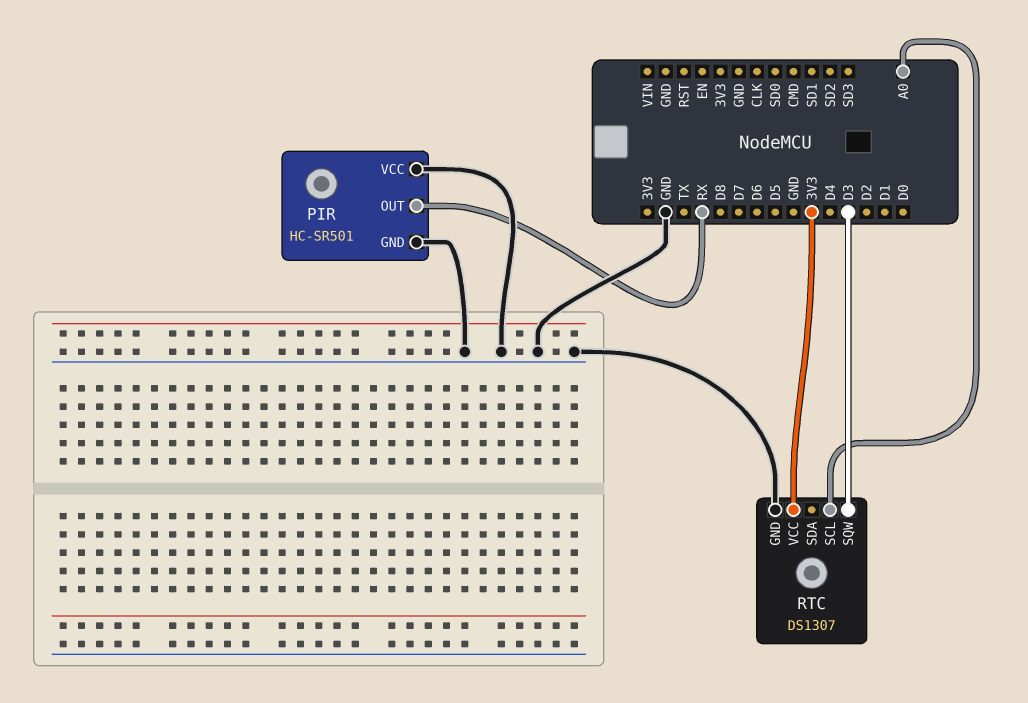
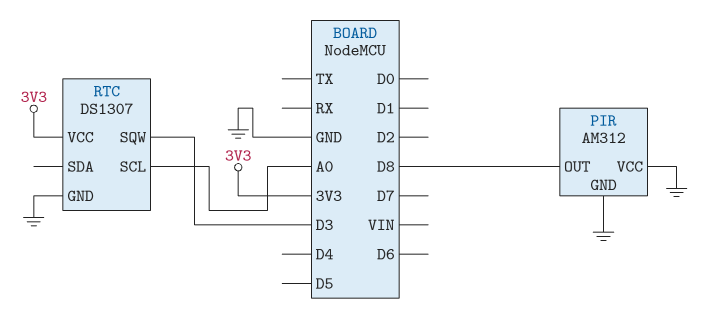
PIR: HC-SR501 -> AM312
PIR pin OUT: RX -> D8

